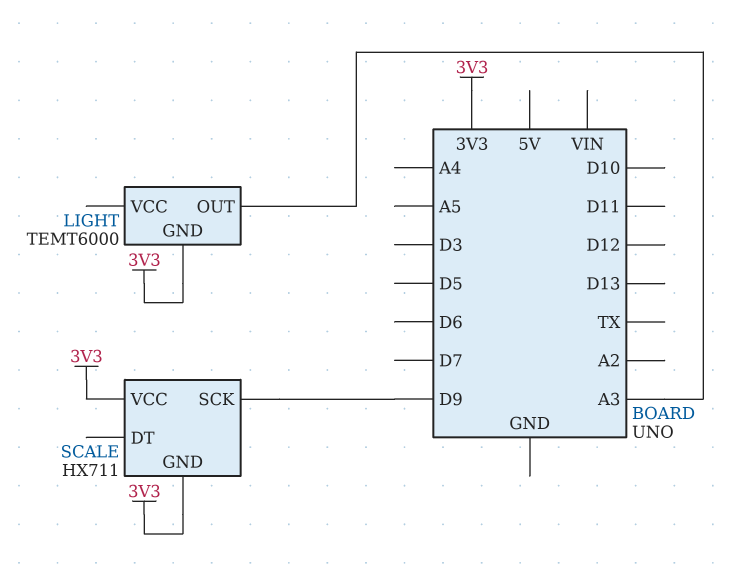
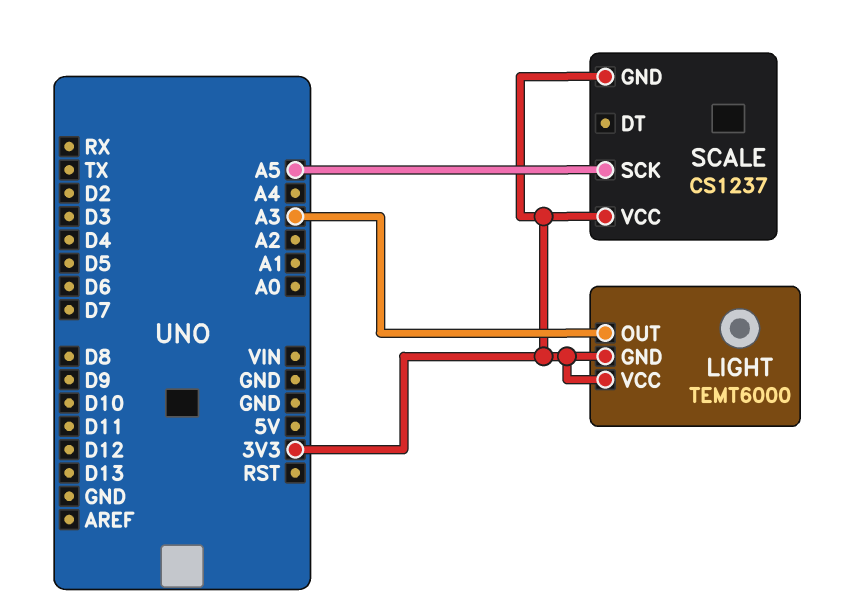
LIGHT pin VCC: none -> 3V3
SCALE: HX711 -> CS1237
SCALE pin SCK: D9 -> A5

